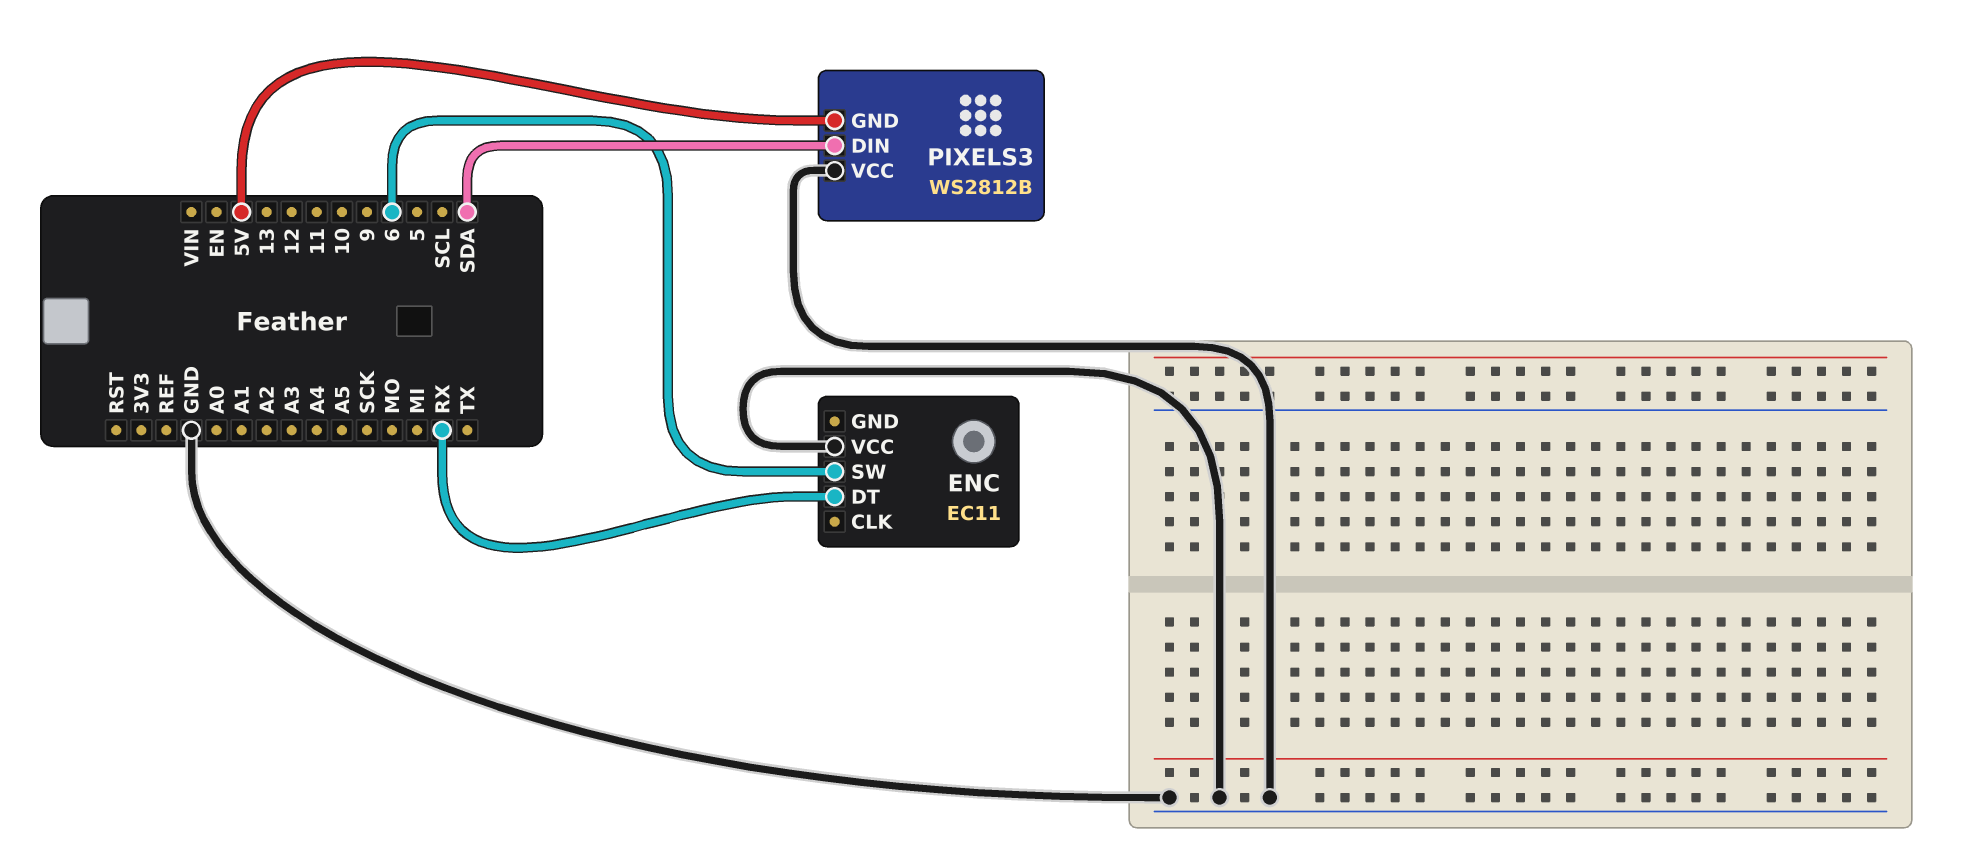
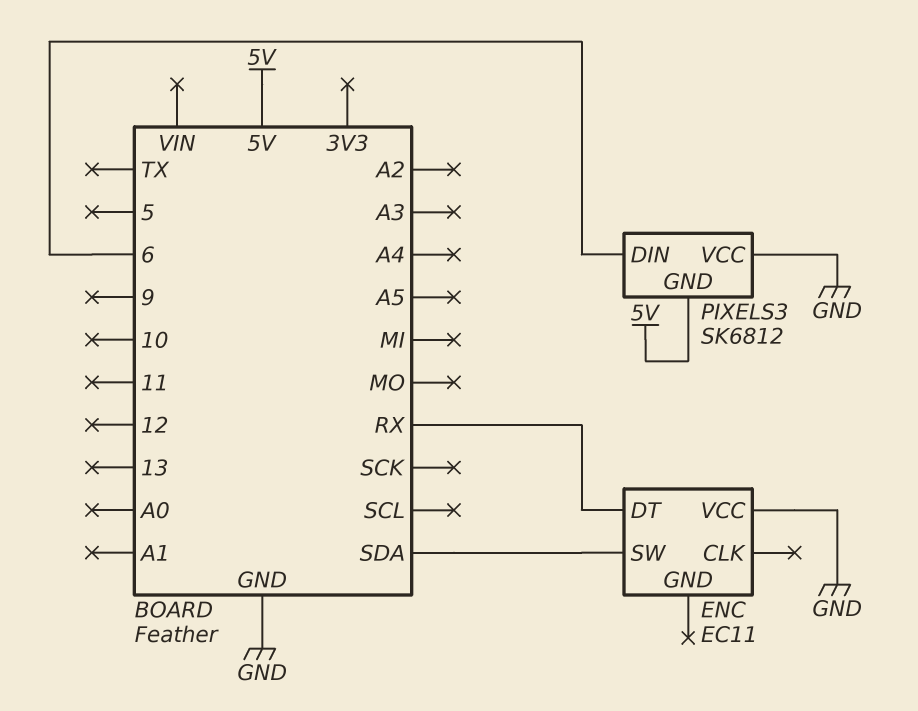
ENC pin SW: 6 -> SDA
PIXELS3: WS2812B -> SK6812
PIXELS3 pin DIN: SDA -> 6

